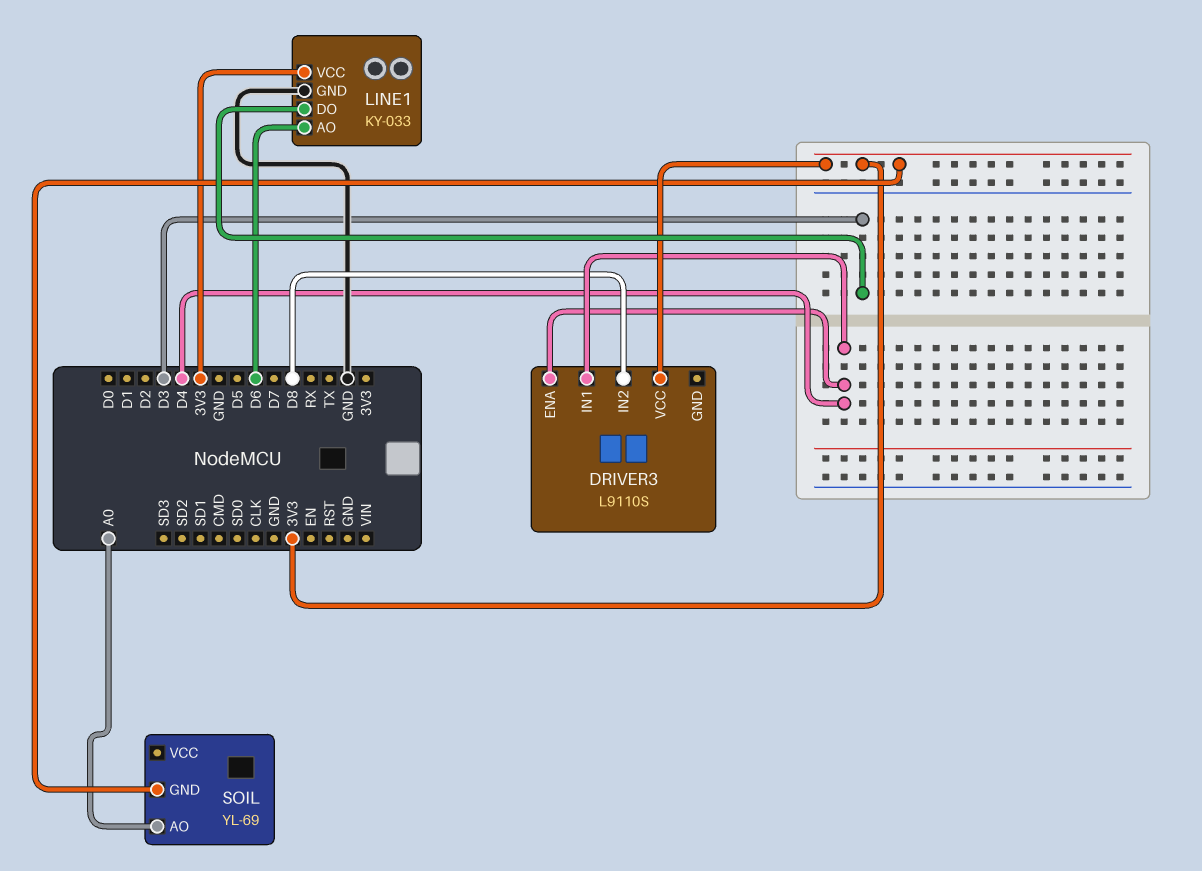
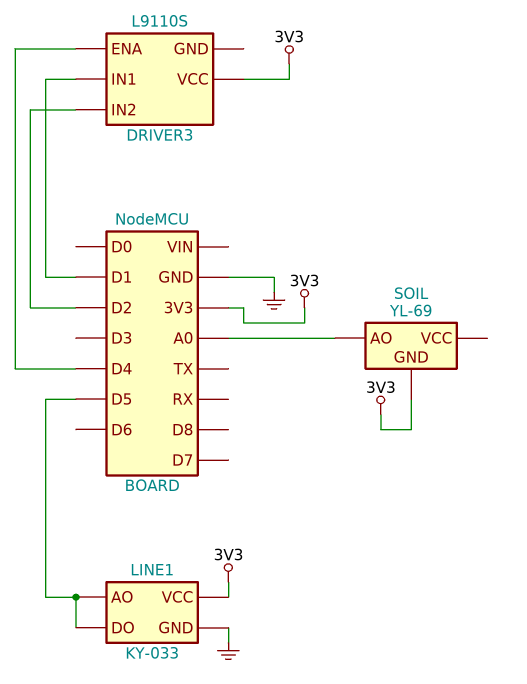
DRIVER3 pin IN1: D4 -> D1
DRIVER3 pin IN2: D8 -> D2
LINE1 pin AO: D6 -> D5
LINE1 pin DO: D3 -> D5

